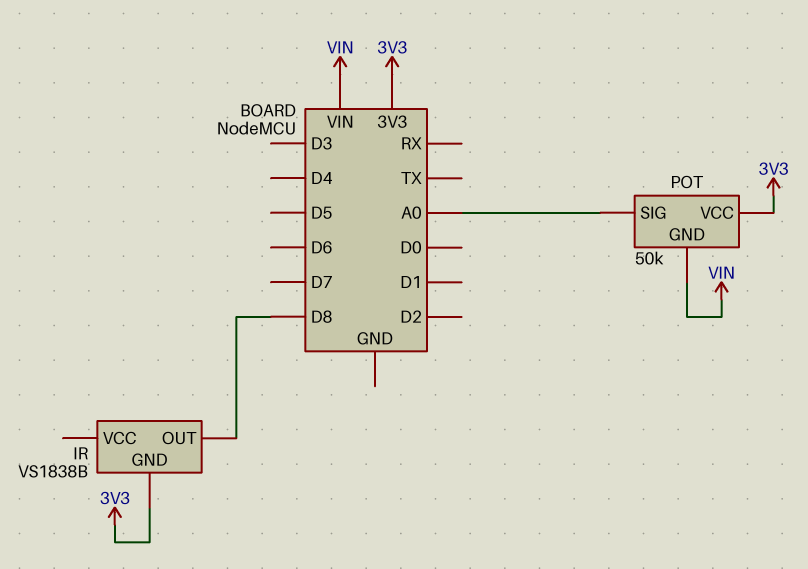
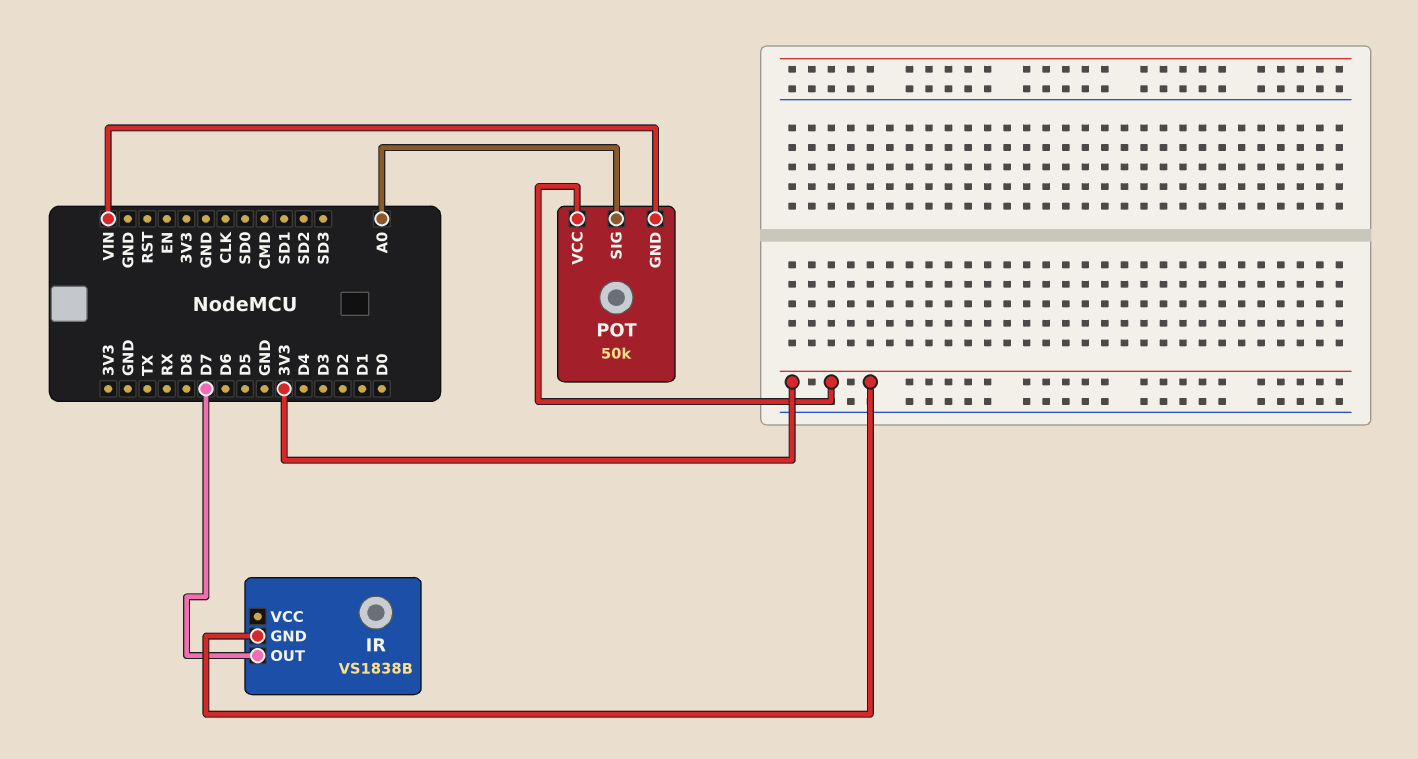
IR pin OUT: D8 -> D7

